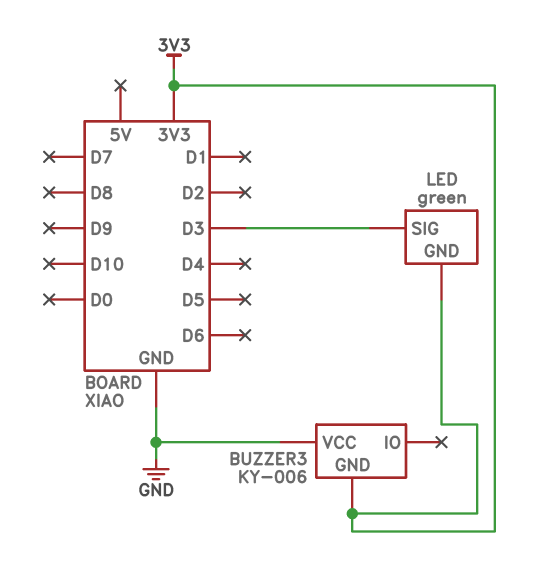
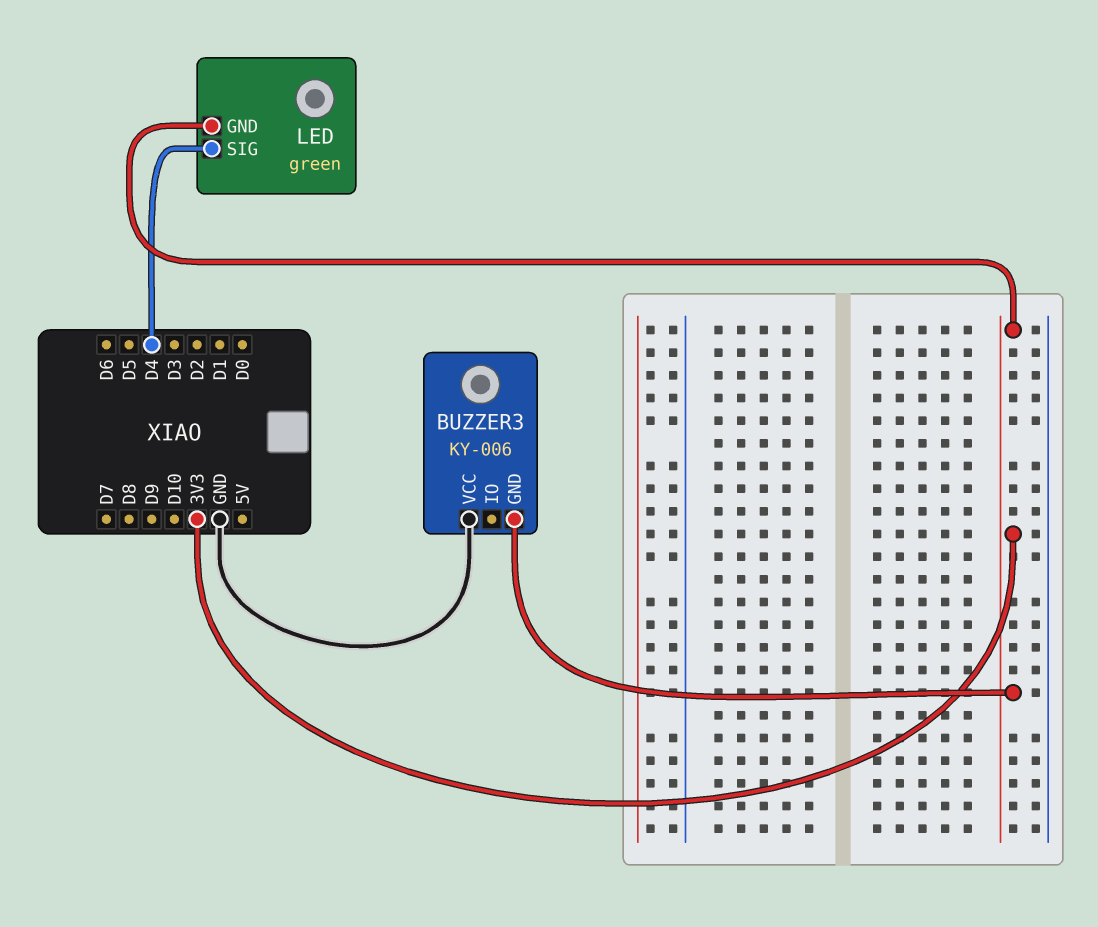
LED pin SIG: D3 -> D4

